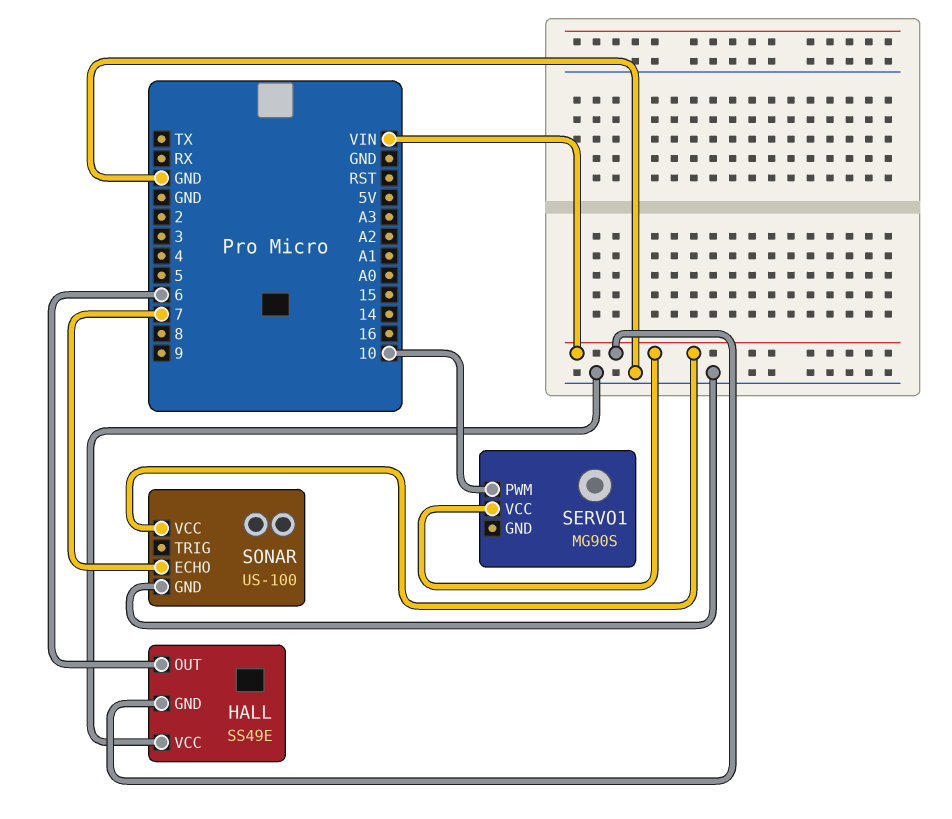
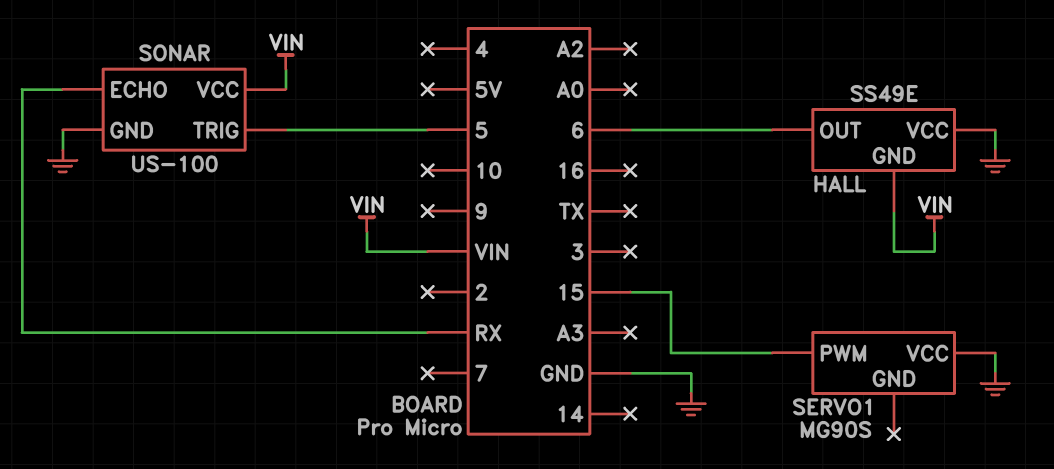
SERVO1 pin PWM: 10 -> 15
SERVO1 pin VCC: VIN -> GND
SONAR pin ECHO: 7 -> RX
SONAR pin TRIG: none -> 5

